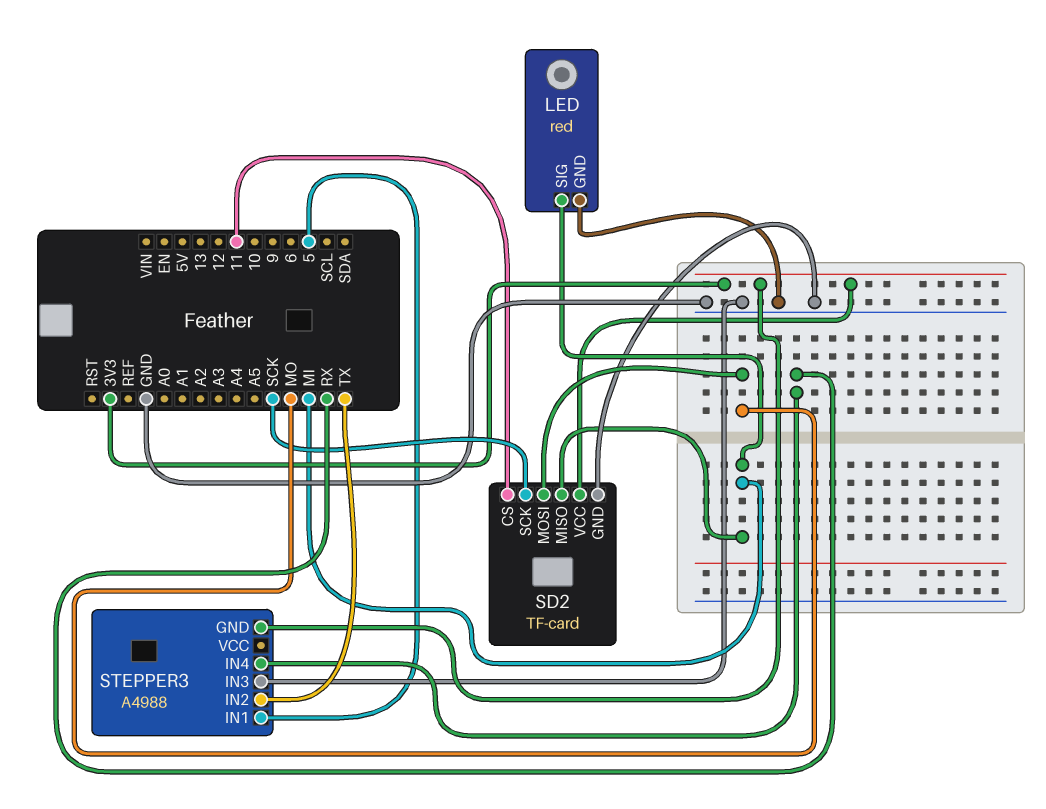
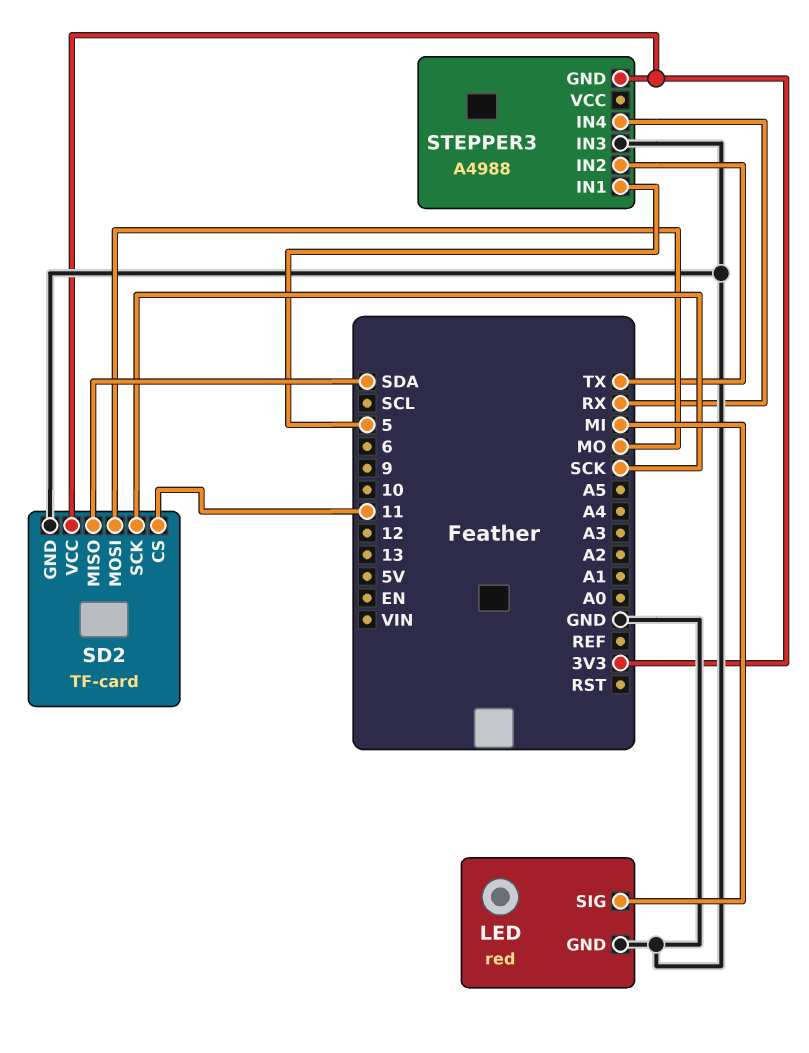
SD2 pin MISO: MI -> SDA

